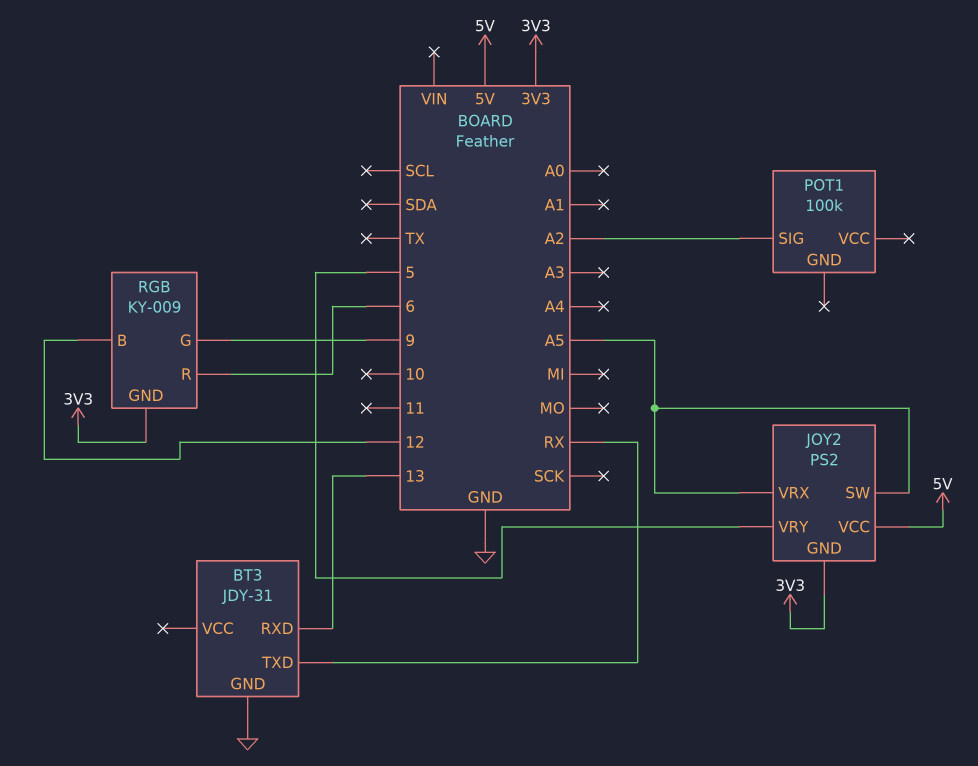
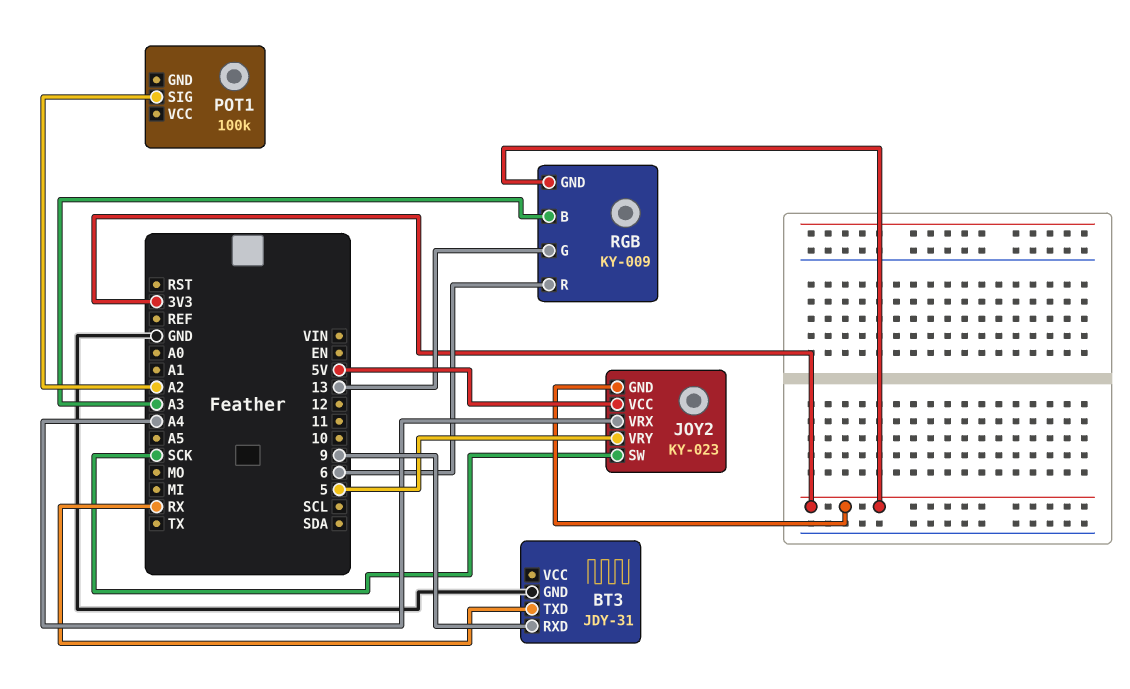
BT3 pin RXD: 13 -> 9
JOY2: PS2 -> KY-023
JOY2 pin SW: A5 -> SCK
JOY2 pin VRX: A5 -> A4
RGB pin B: 12 -> A3
RGB pin G: 9 -> 13

